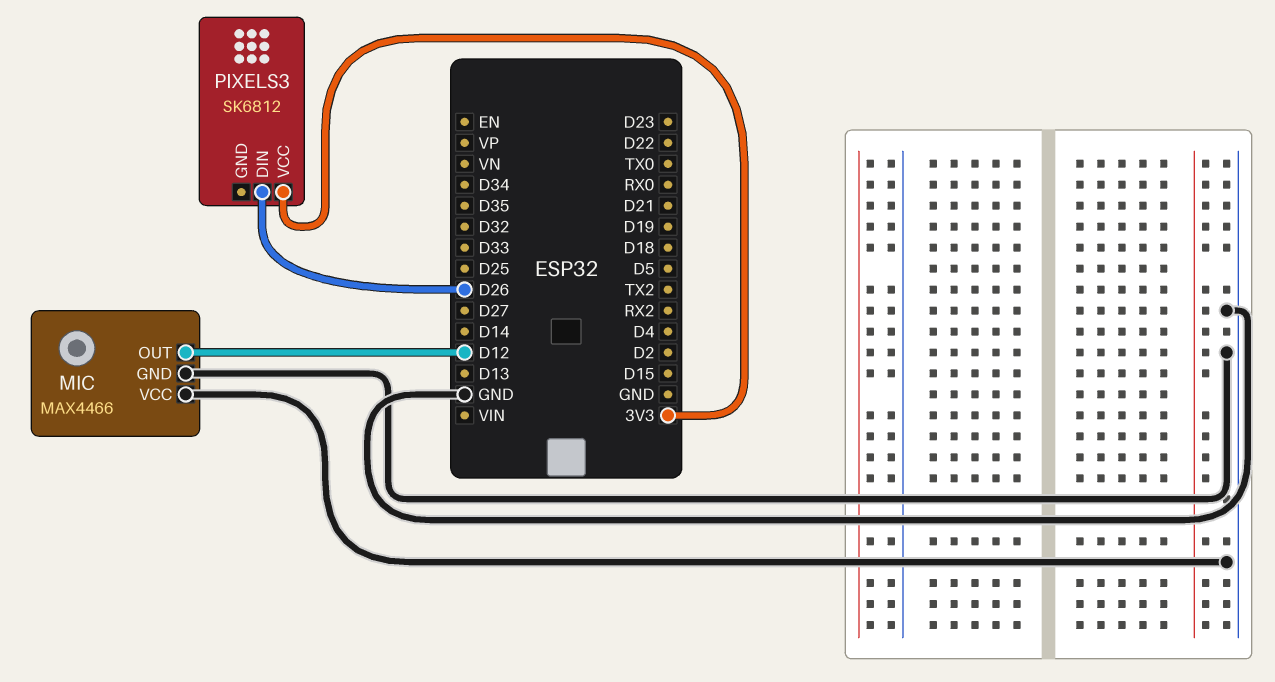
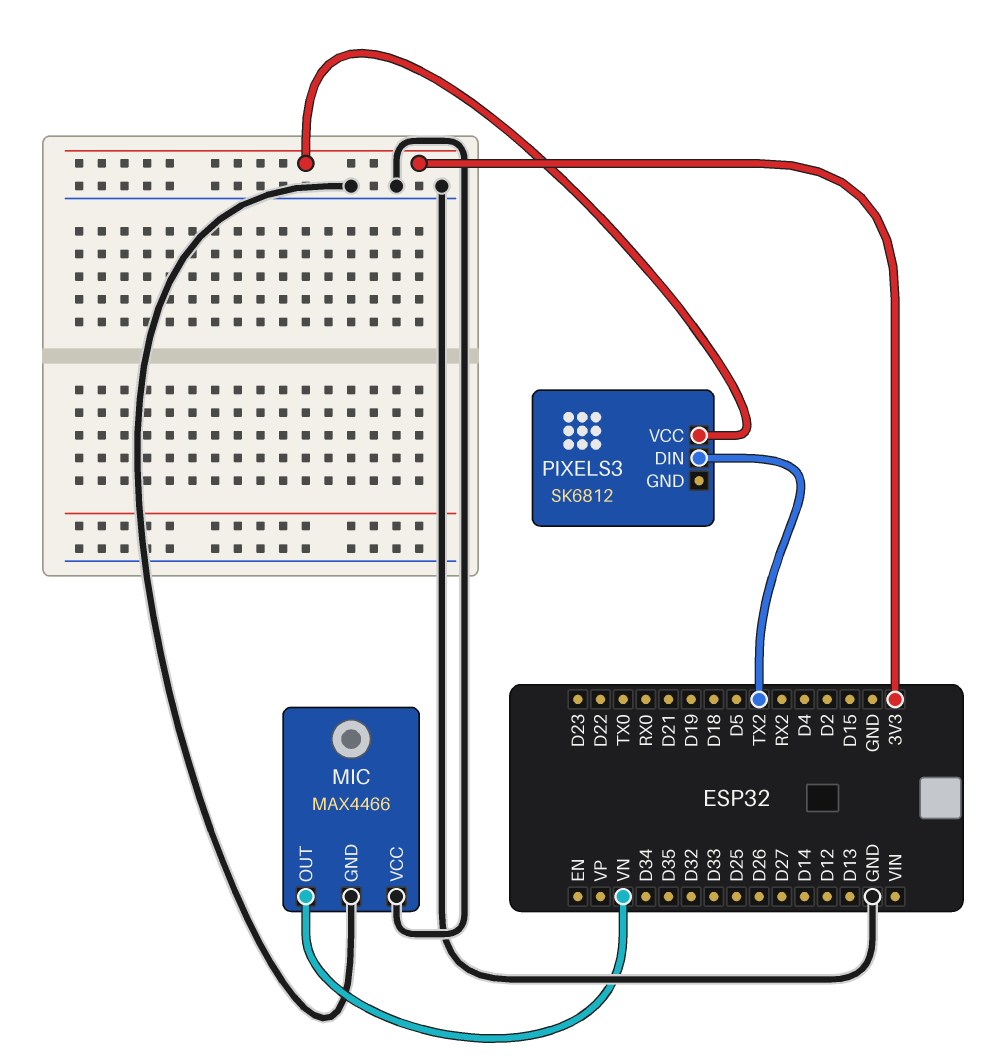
MIC pin OUT: D12 -> VN
PIXELS3 pin DIN: D26 -> TX2

